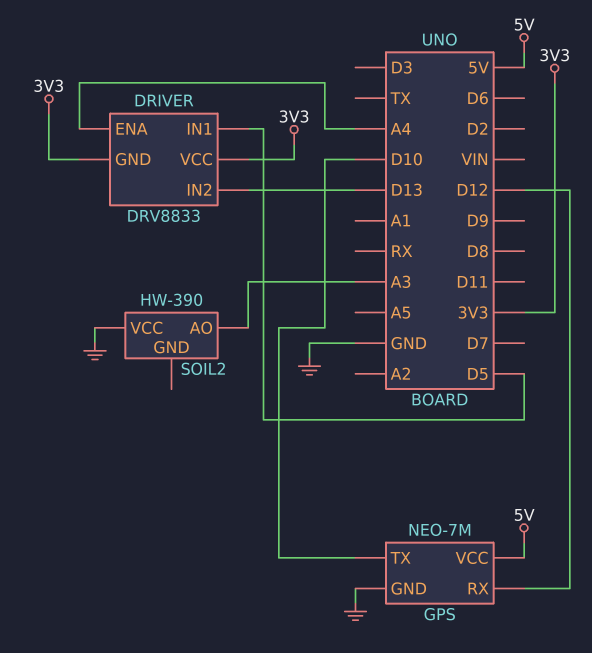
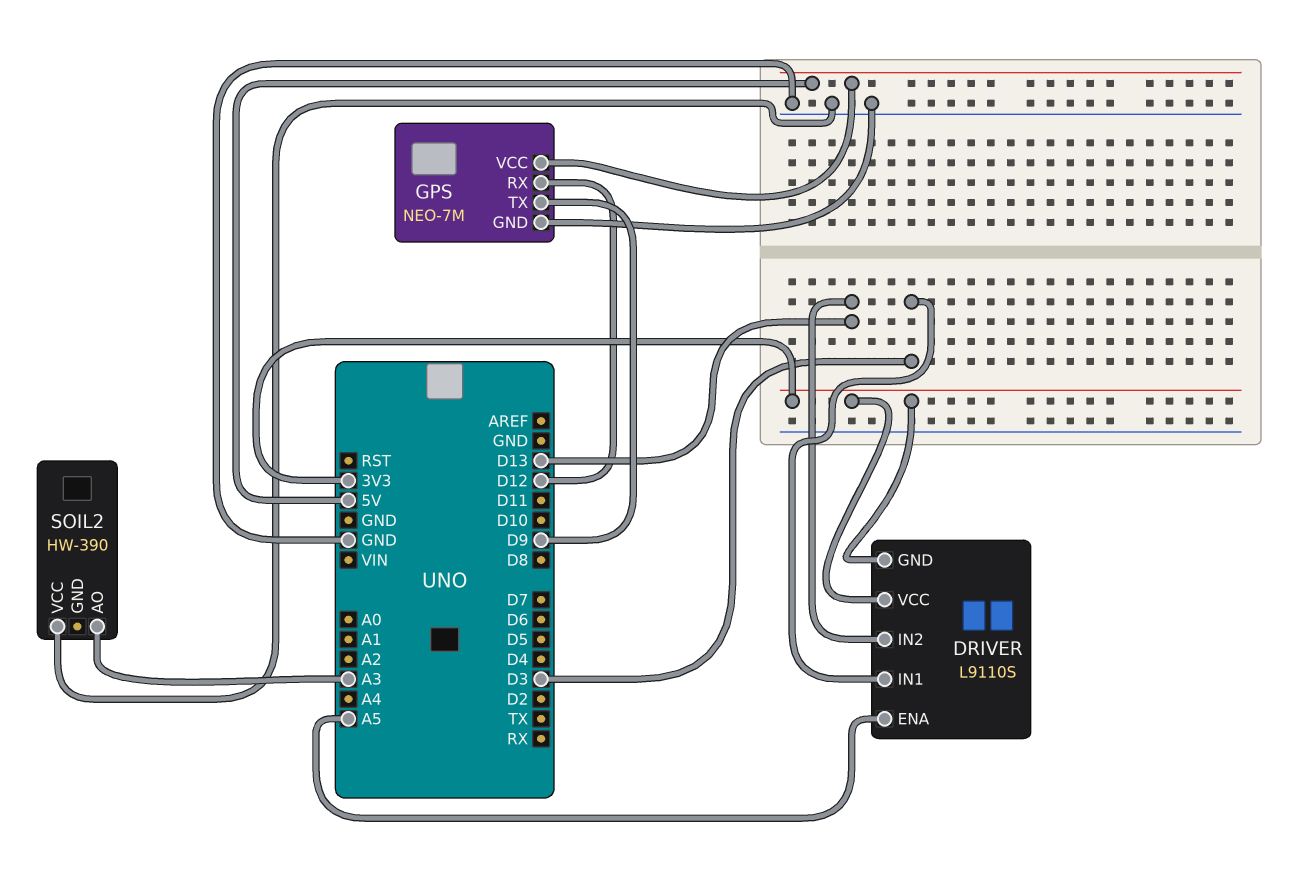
DRIVER: DRV8833 -> L9110S
DRIVER pin ENA: A4 -> A5
DRIVER pin IN1: D5 -> D3
GPS pin TX: D10 -> D9

